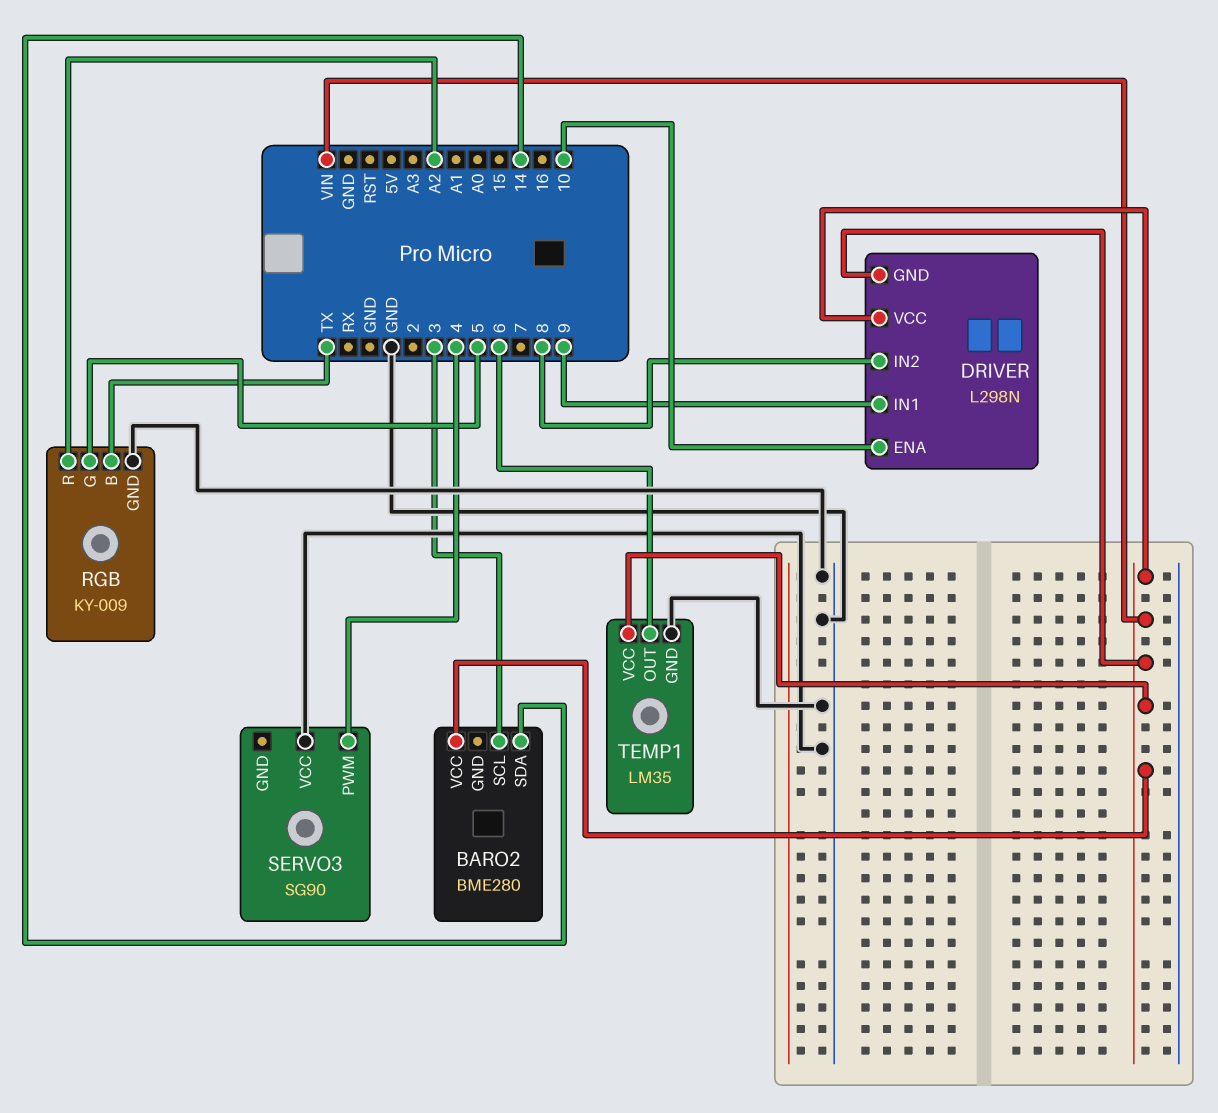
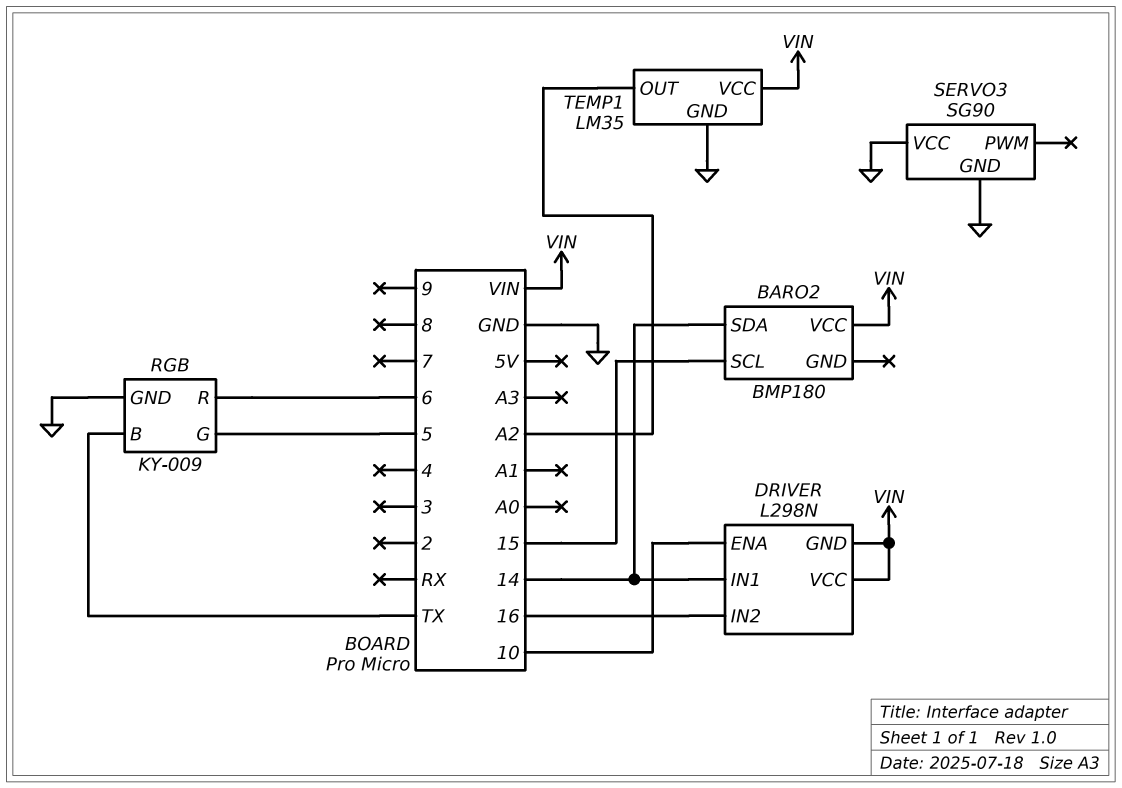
BARO2: BME280 -> BMP180
BARO2 pin SCL: 3 -> 15
DRIVER pin IN1: 9 -> 14
DRIVER pin IN2: 8 -> 16
RGB pin R: A2 -> 6
SERVO3 pin GND: none -> GND
SERVO3 pin PWM: 4 -> none
TEMP1 pin OUT: 6 -> A2

